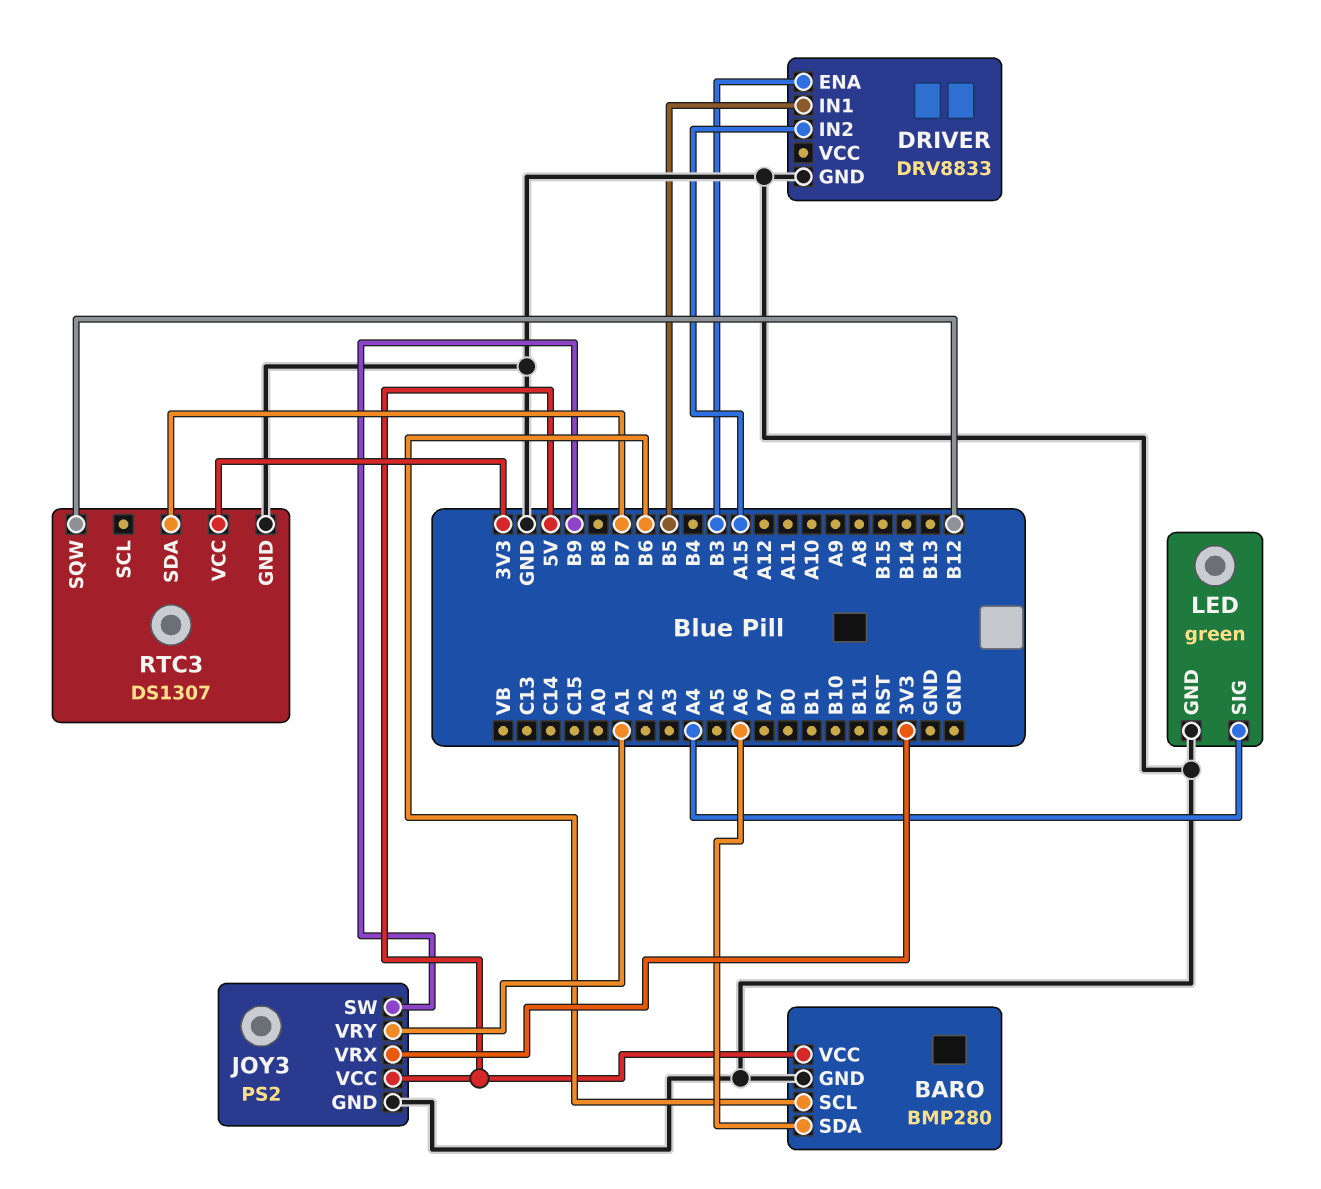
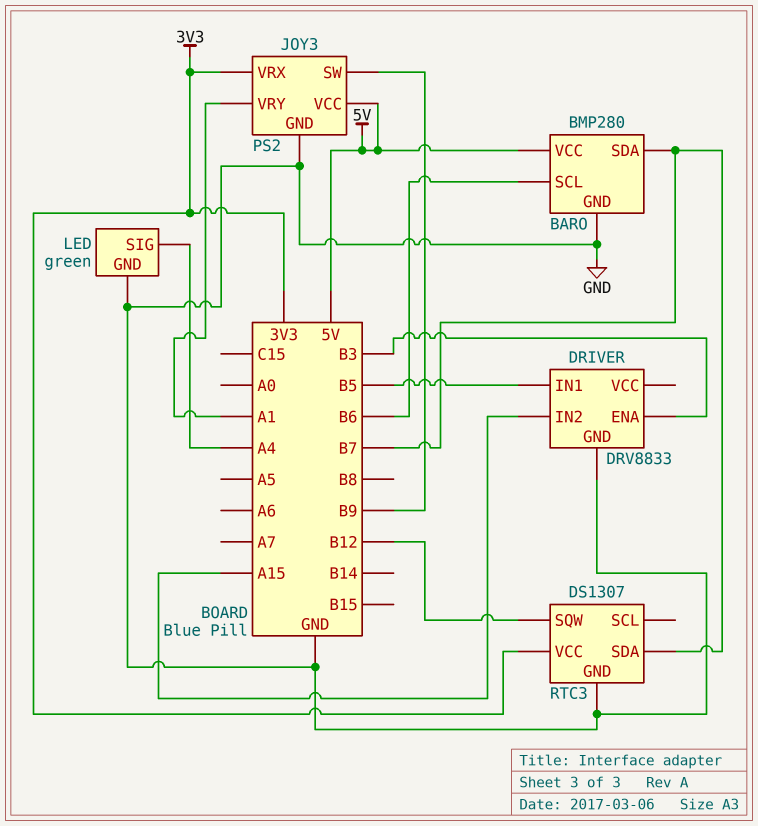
BARO pin SDA: A6 -> B7

